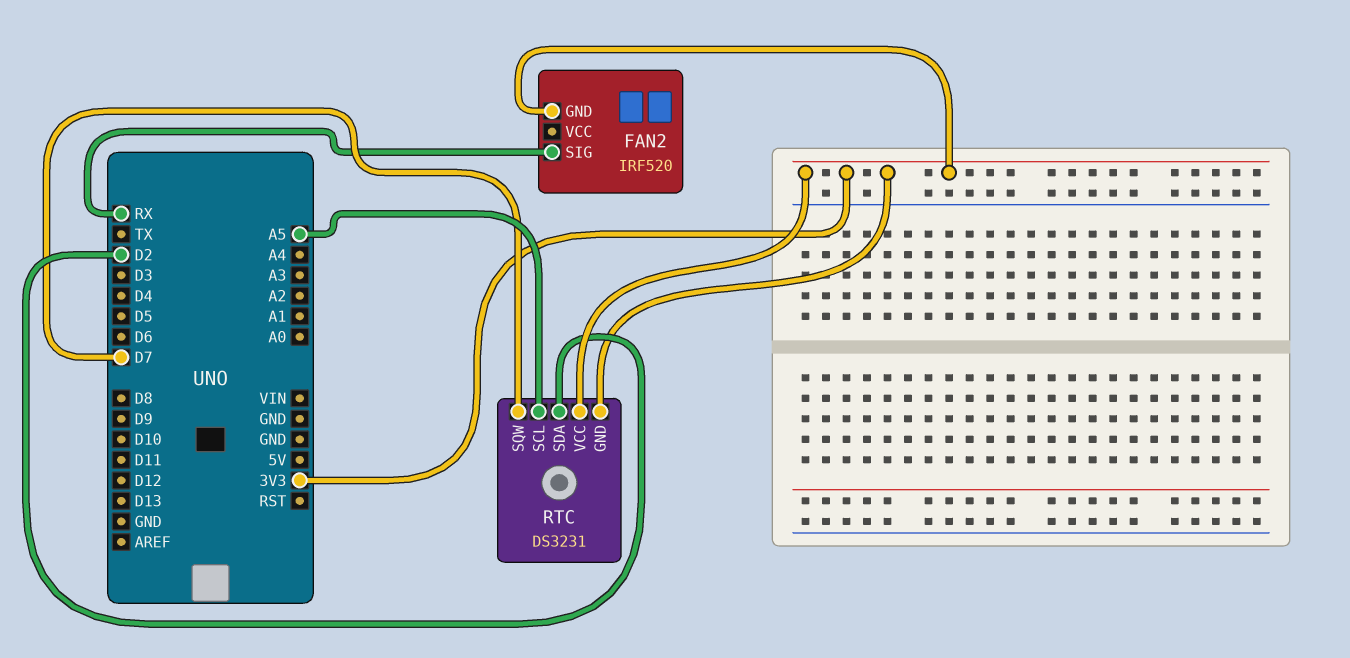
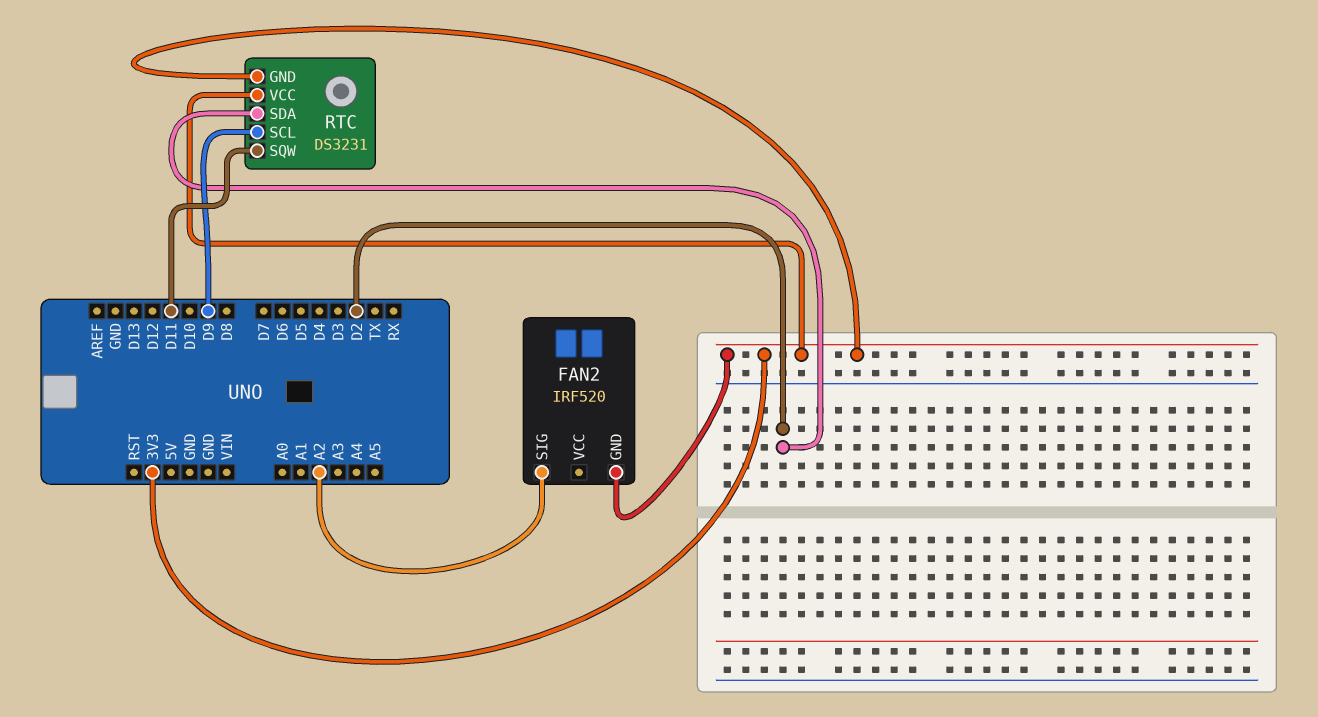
FAN2 pin SIG: RX -> A2
RTC pin SCL: A5 -> D9
RTC pin SQW: D7 -> D11

